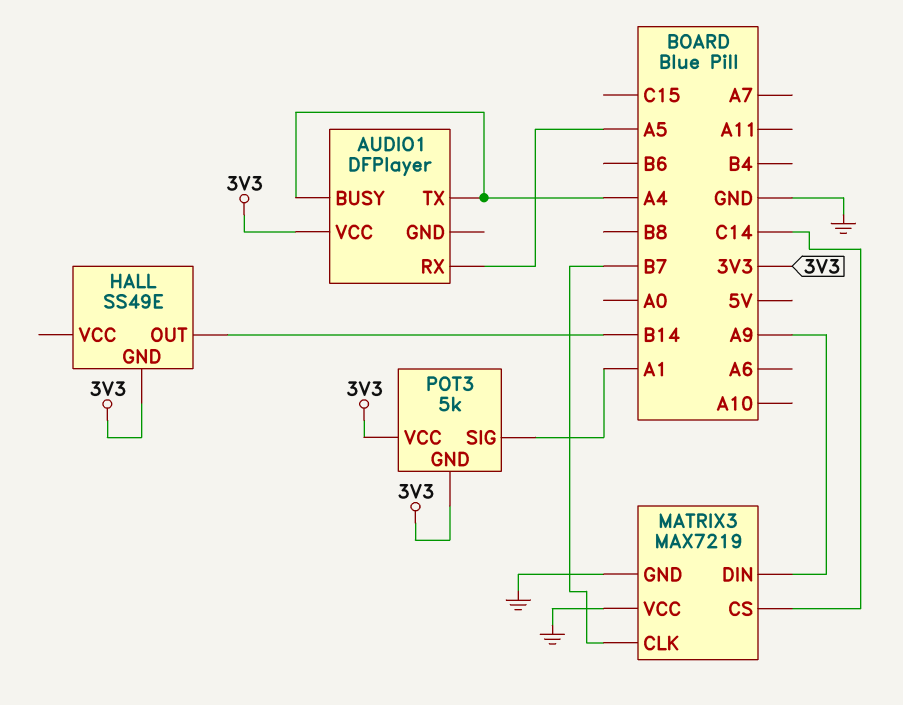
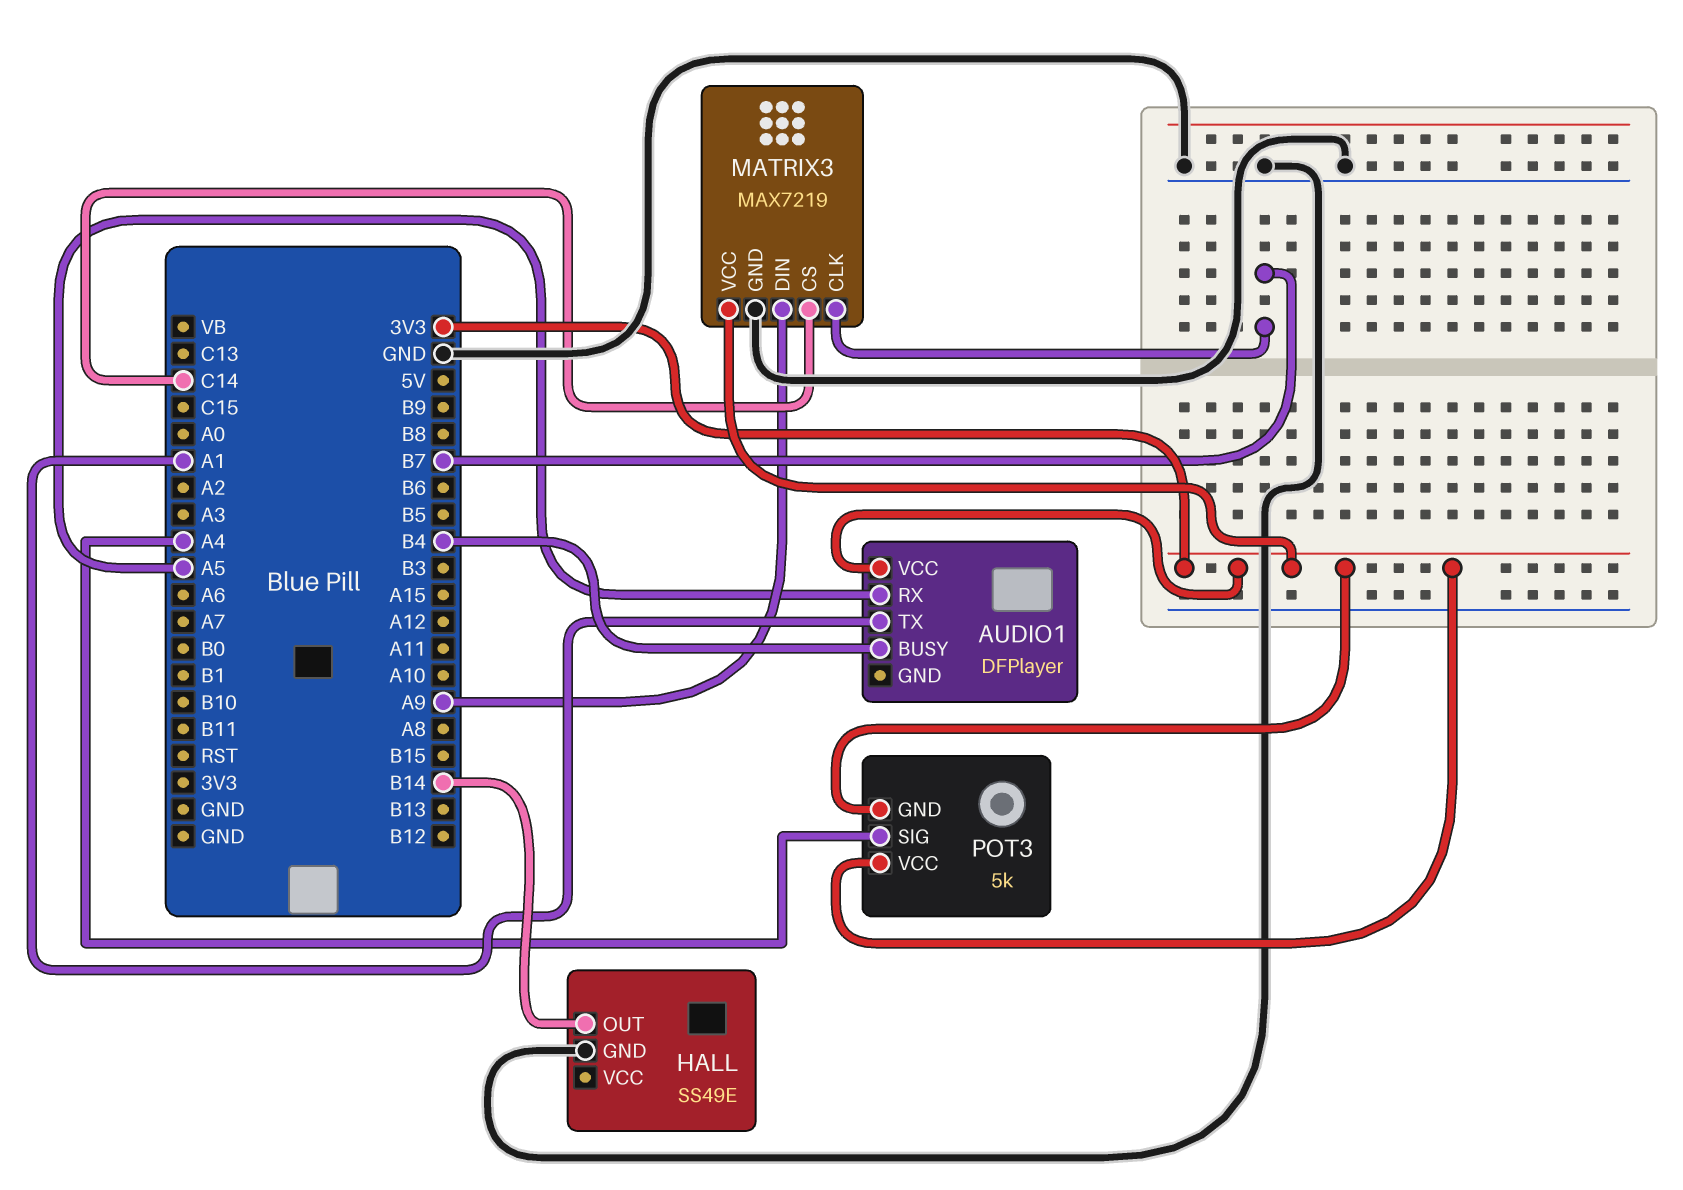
AUDIO1 pin BUSY: A4 -> B4
AUDIO1 pin TX: A4 -> A1
HALL pin GND: 3V3 -> GND
MATRIX3 pin VCC: GND -> 3V3
POT3 pin SIG: A1 -> A4

